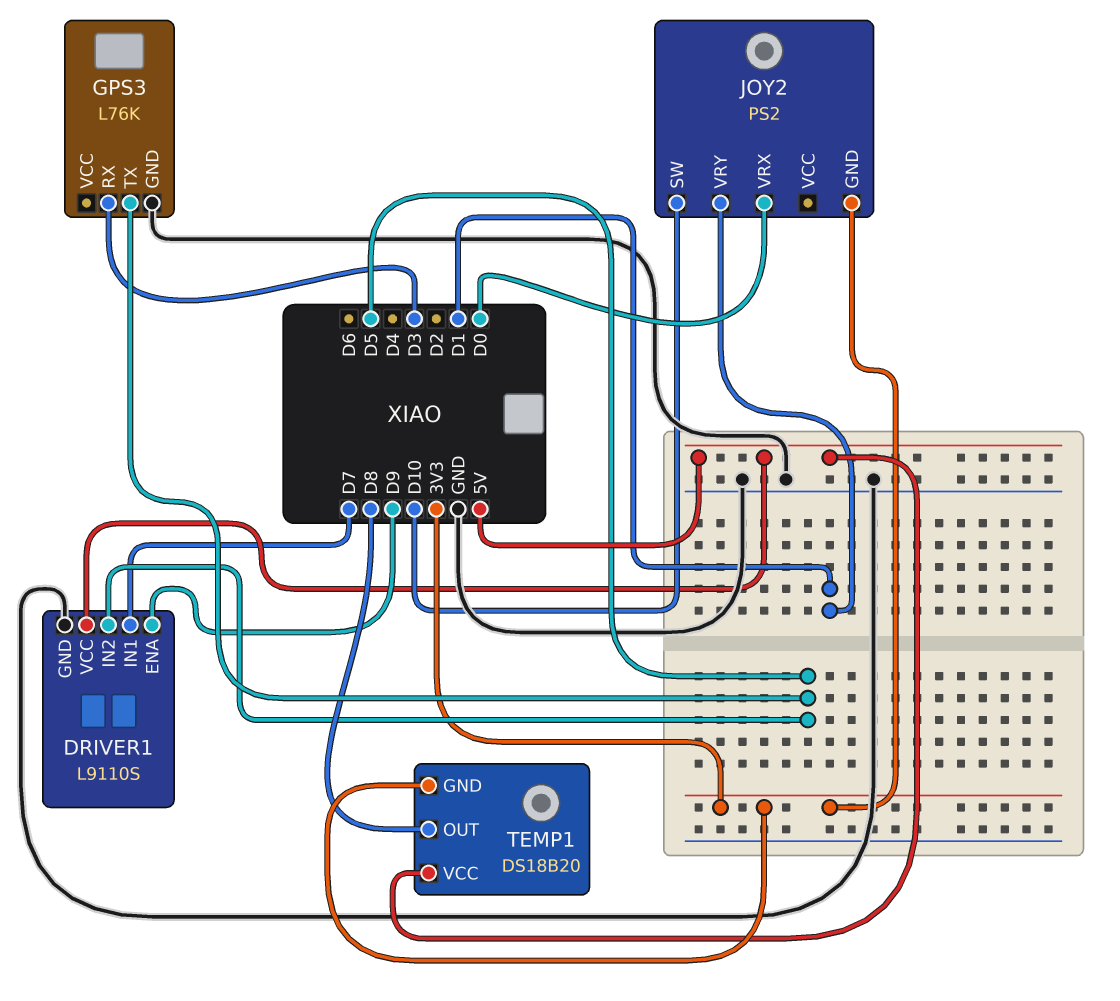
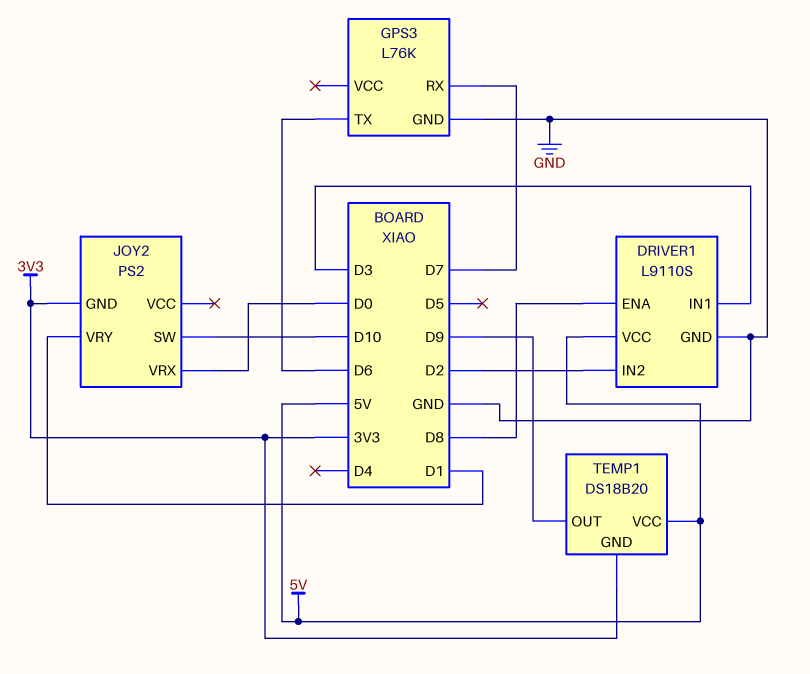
DRIVER1 pin ENA: D9 -> D8
DRIVER1 pin IN1: D7 -> D3
DRIVER1 pin IN2: D5 -> D2
GPS3 pin RX: D3 -> D7
GPS3 pin TX: D5 -> D6
TEMP1 pin OUT: D8 -> D9

